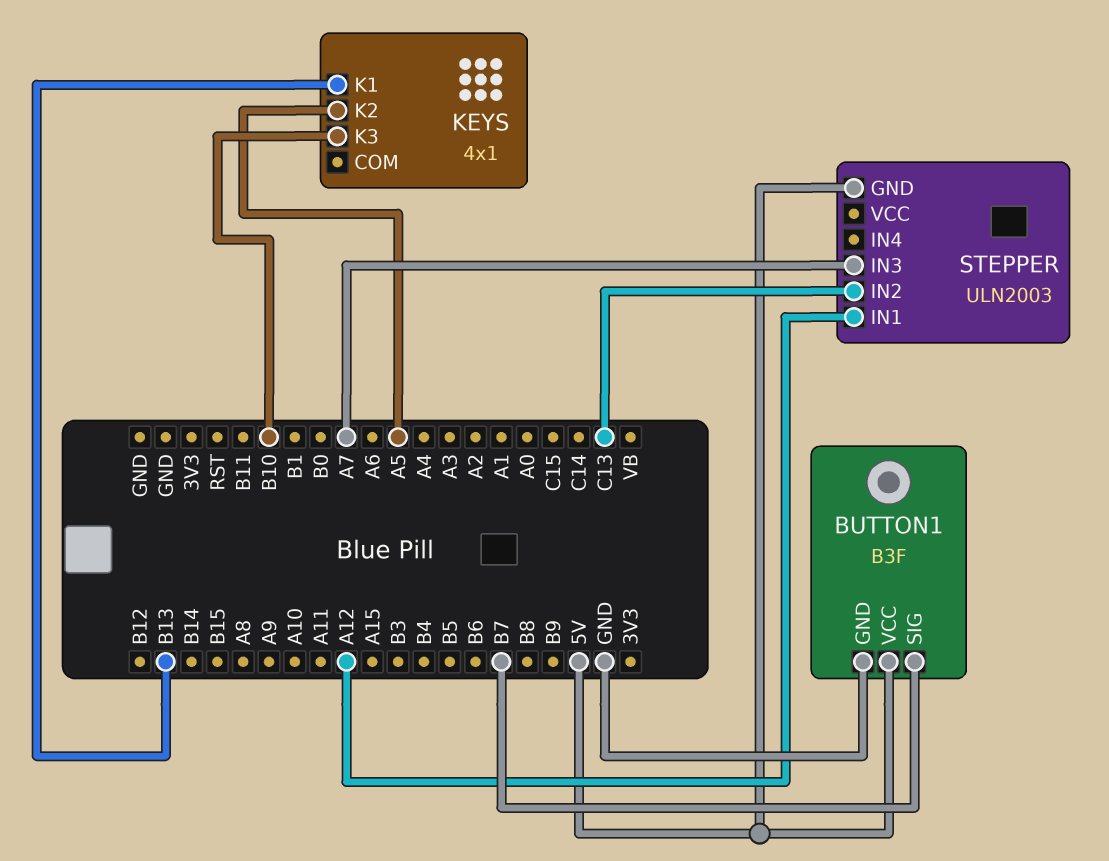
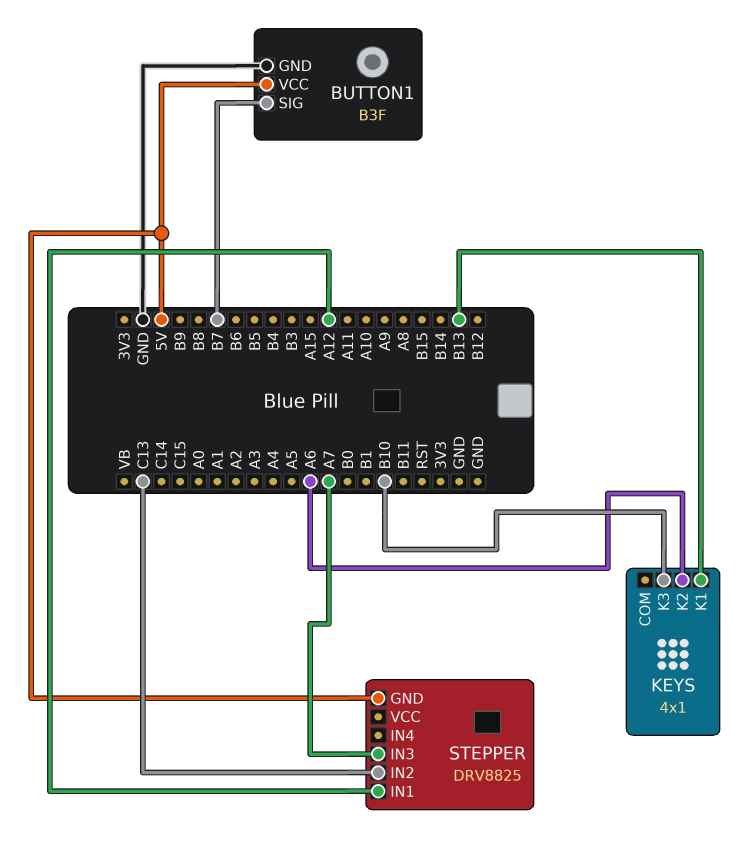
KEYS pin K2: A5 -> A6
STEPPER: ULN2003 -> DRV8825

